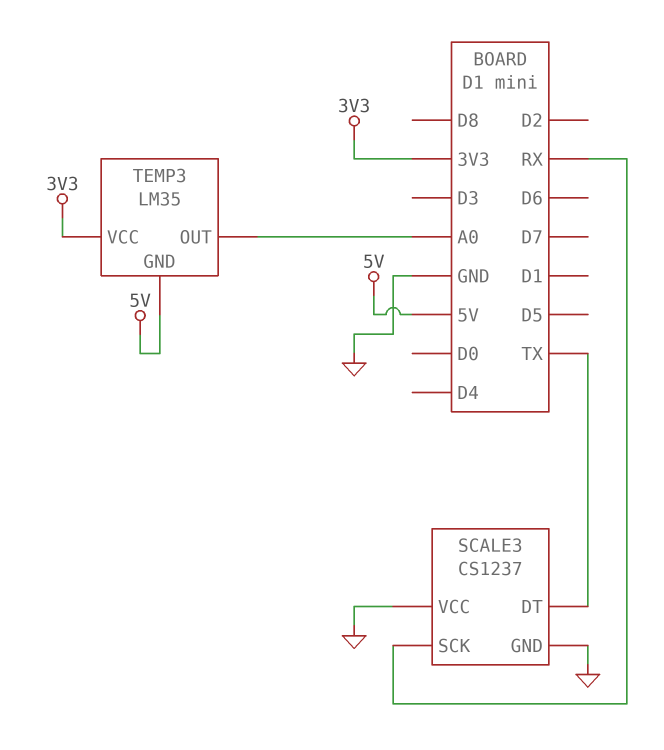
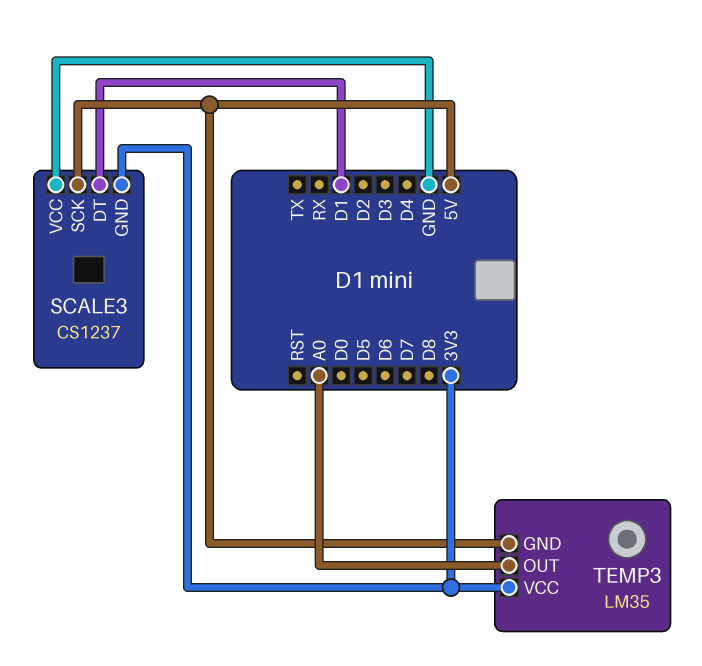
SCALE3 pin DT: TX -> D1
SCALE3 pin GND: GND -> 3V3
SCALE3 pin SCK: RX -> 5V

